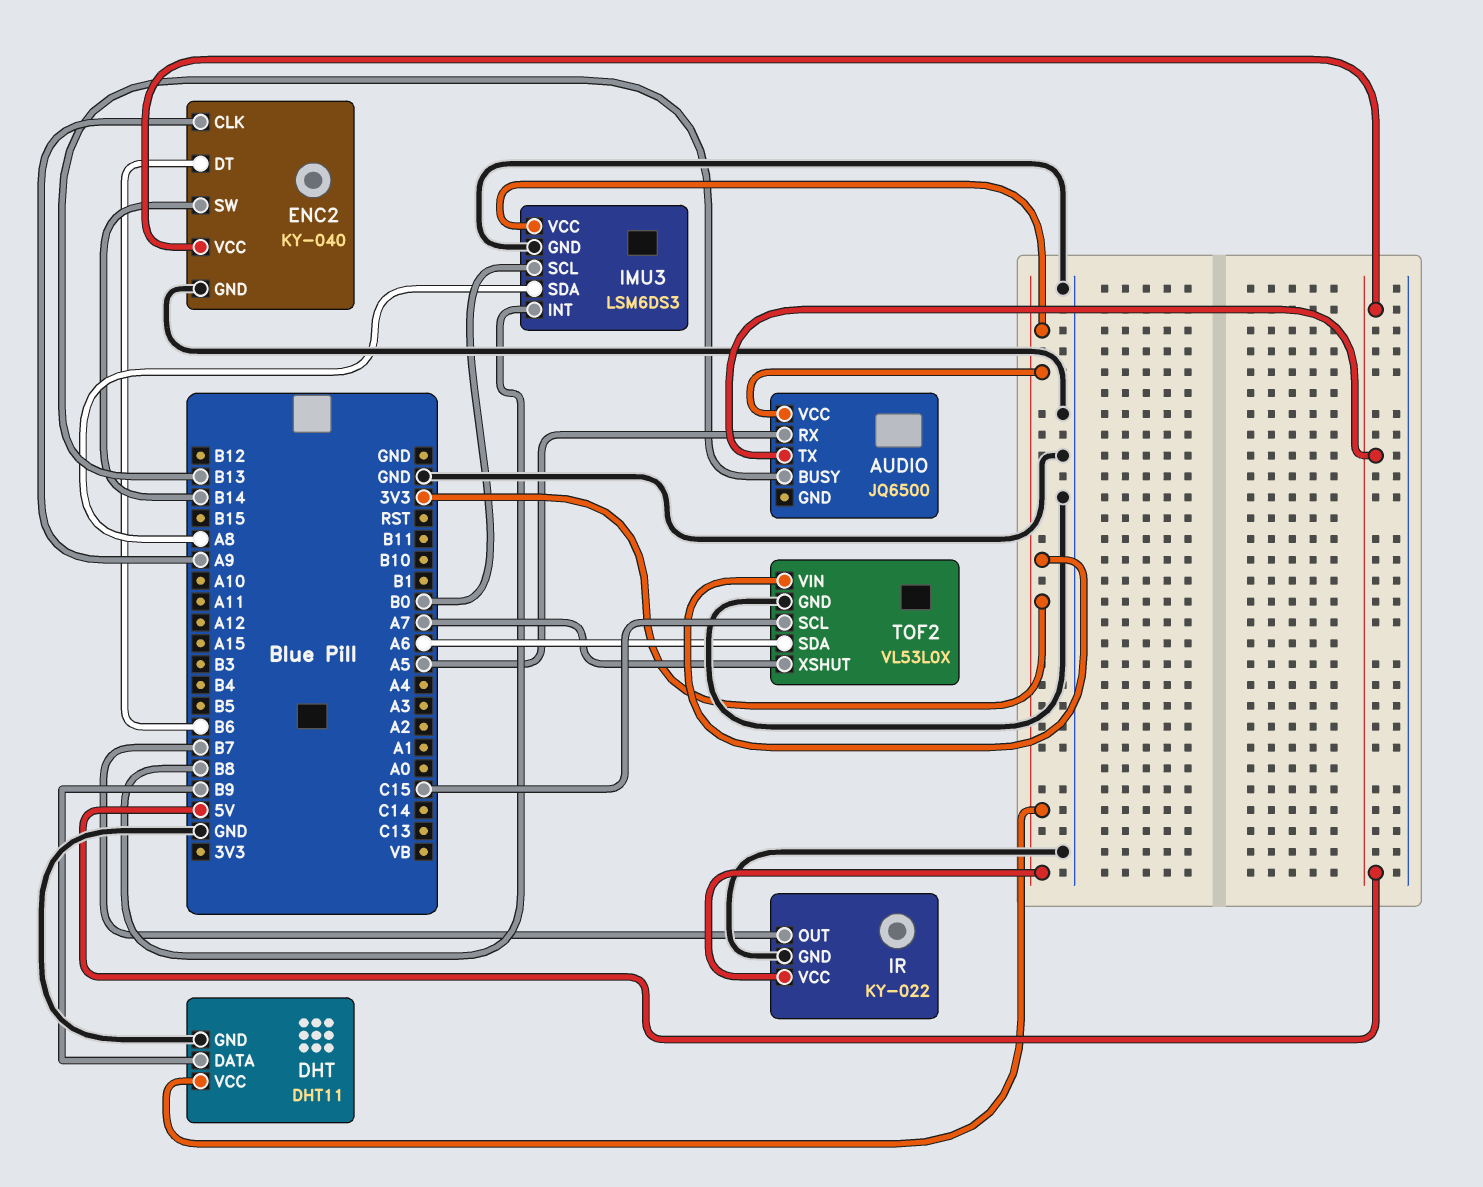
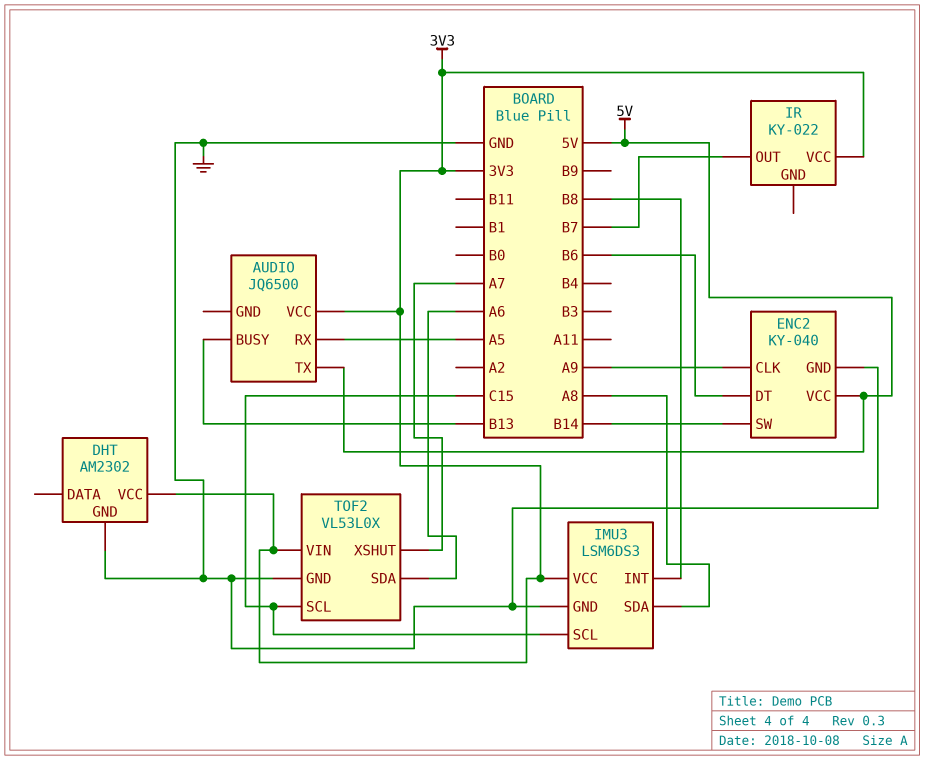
DHT: DHT11 -> AM2302
DHT pin DATA: B9 -> none
IMU3 pin SCL: B0 -> C15
IR pin GND: GND -> none

